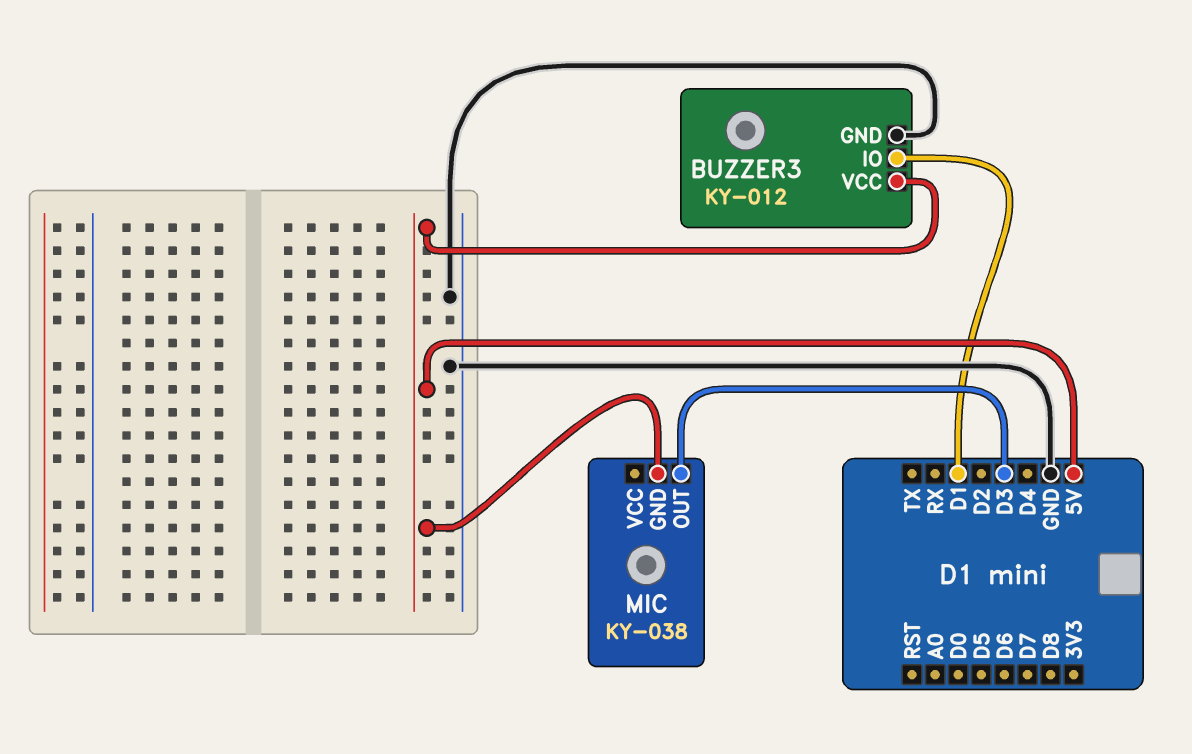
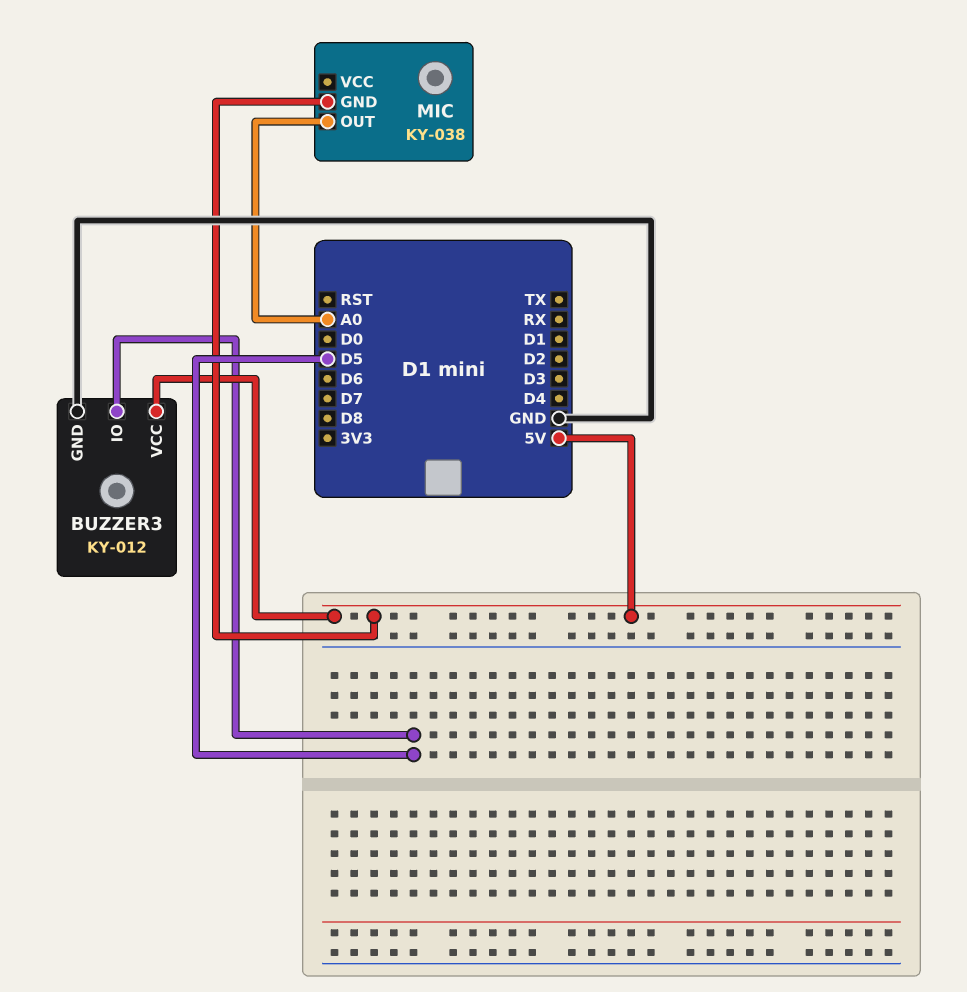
BUZZER3 pin IO: D1 -> D5
MIC pin OUT: D3 -> A0

